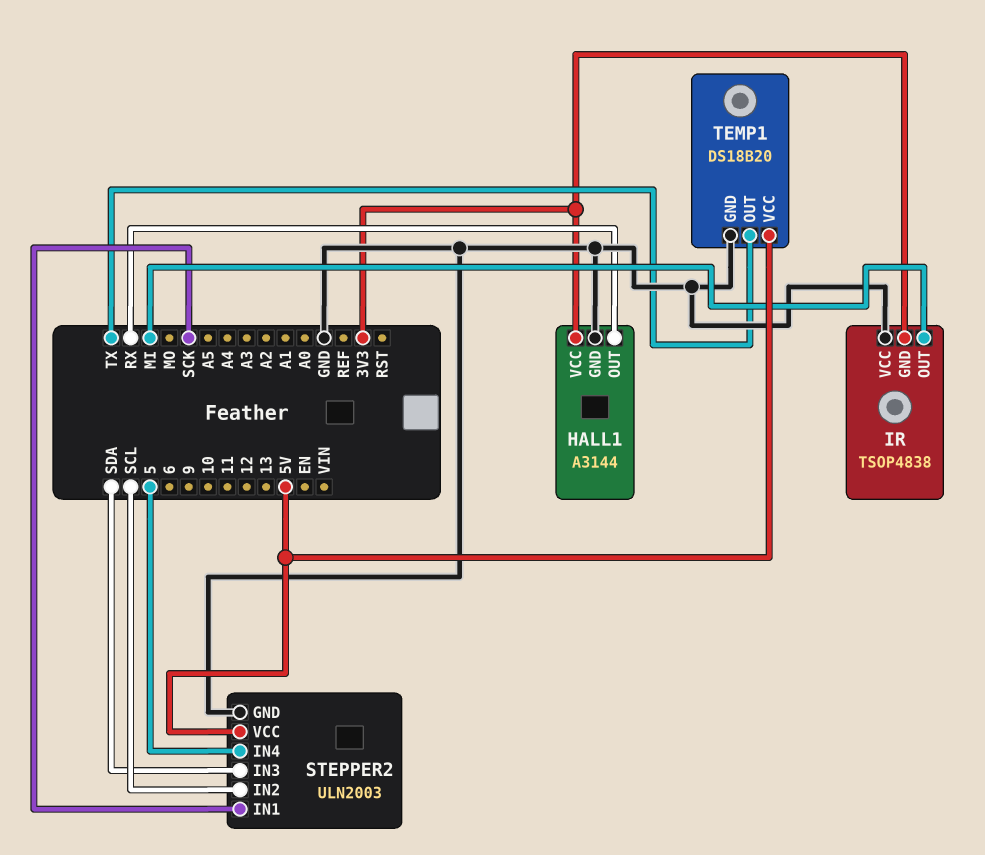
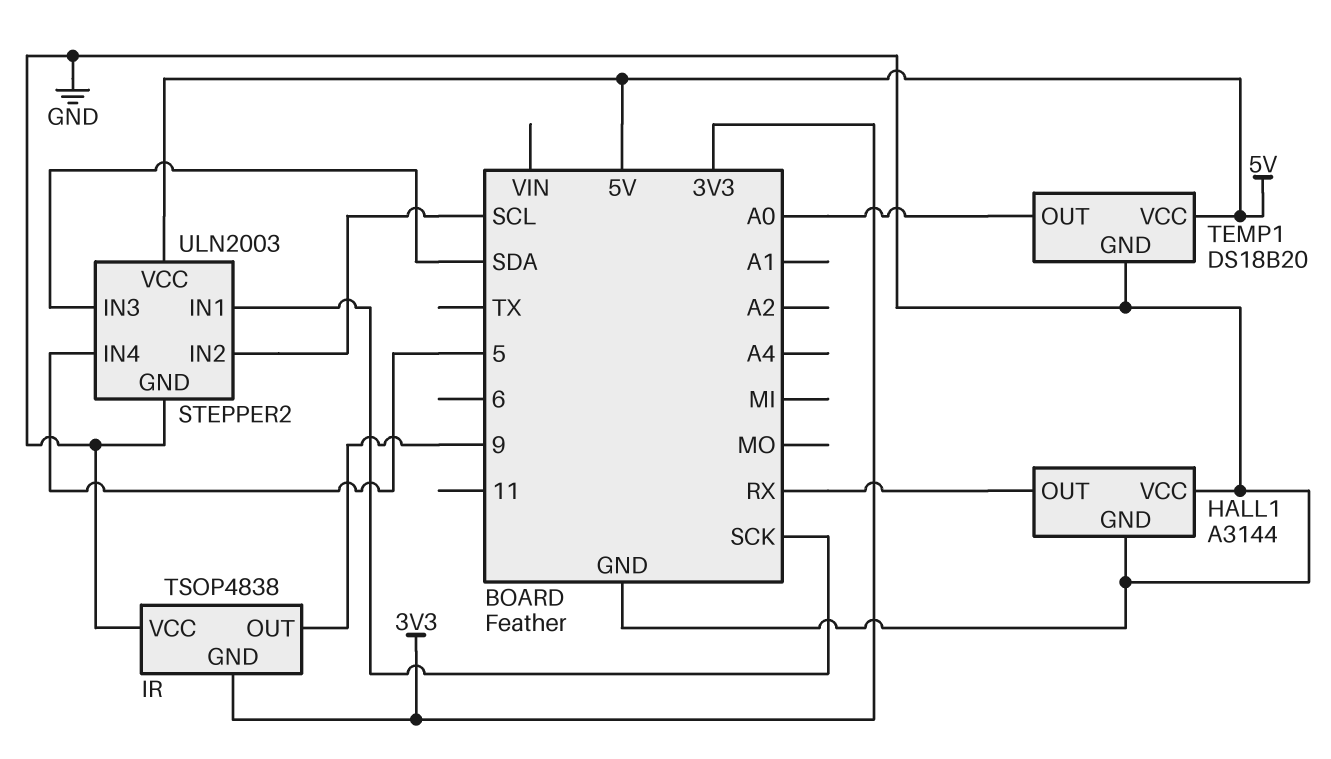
HALL1 pin VCC: 3V3 -> GND
IR pin OUT: MI -> 9
TEMP1 pin OUT: TX -> A0

